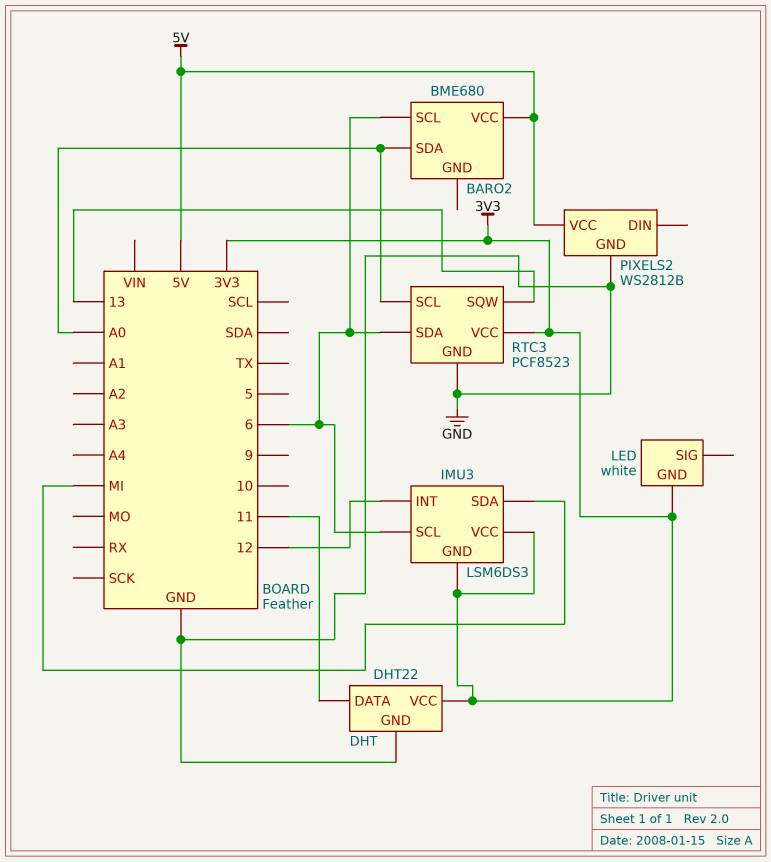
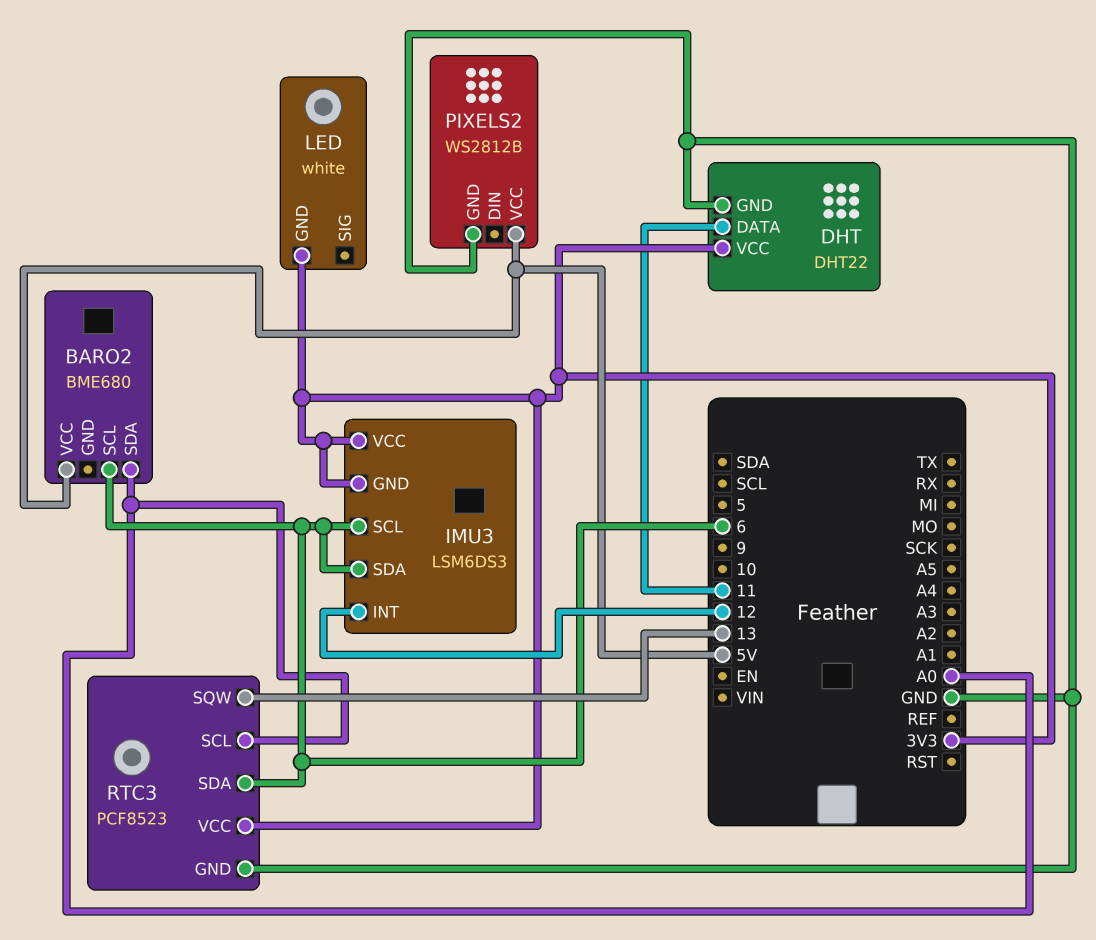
IMU3 pin SDA: MI -> 6

